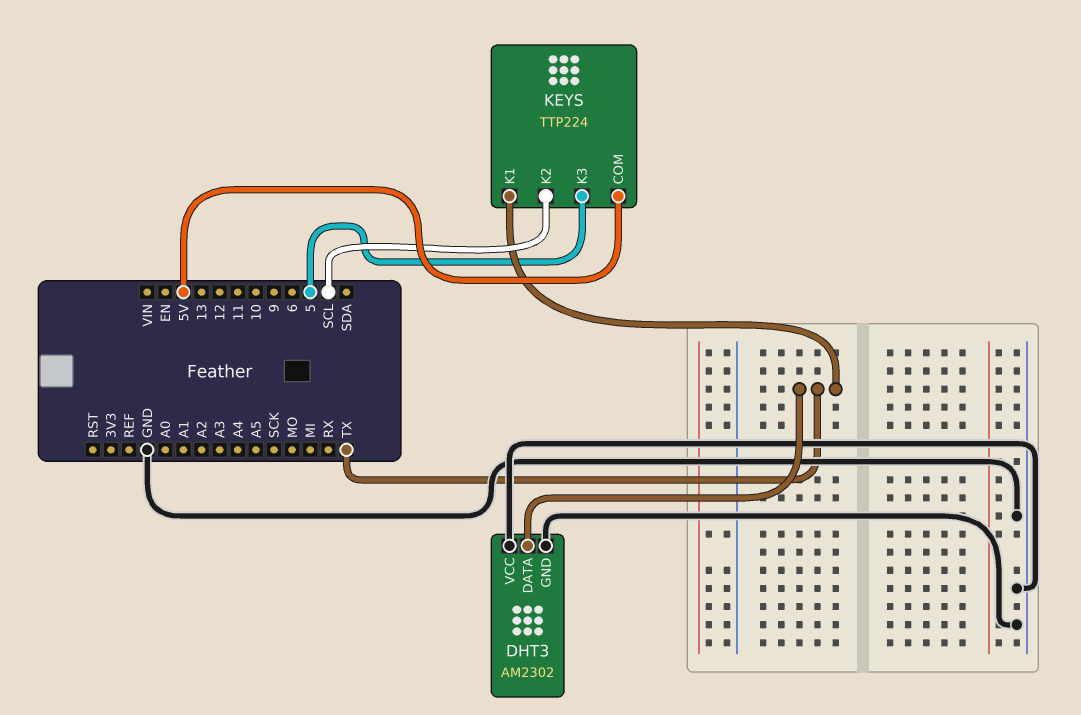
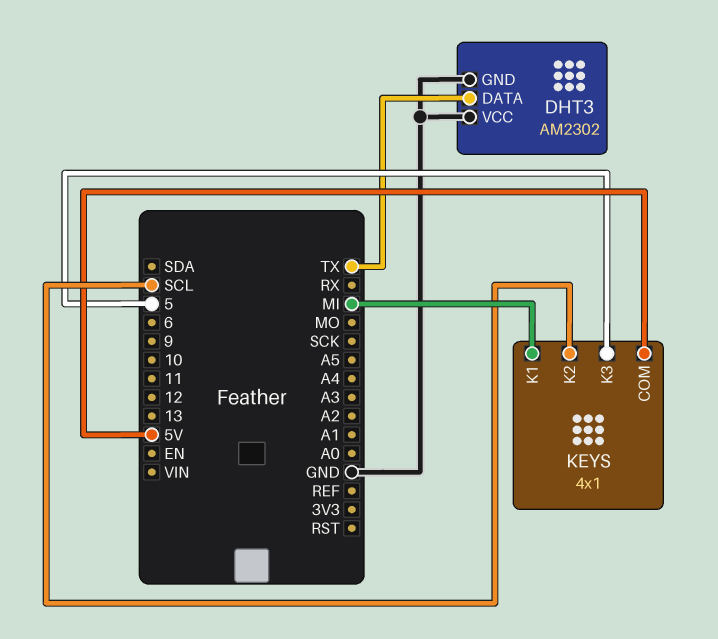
KEYS: TTP224 -> 4x1
KEYS pin K1: TX -> MI

